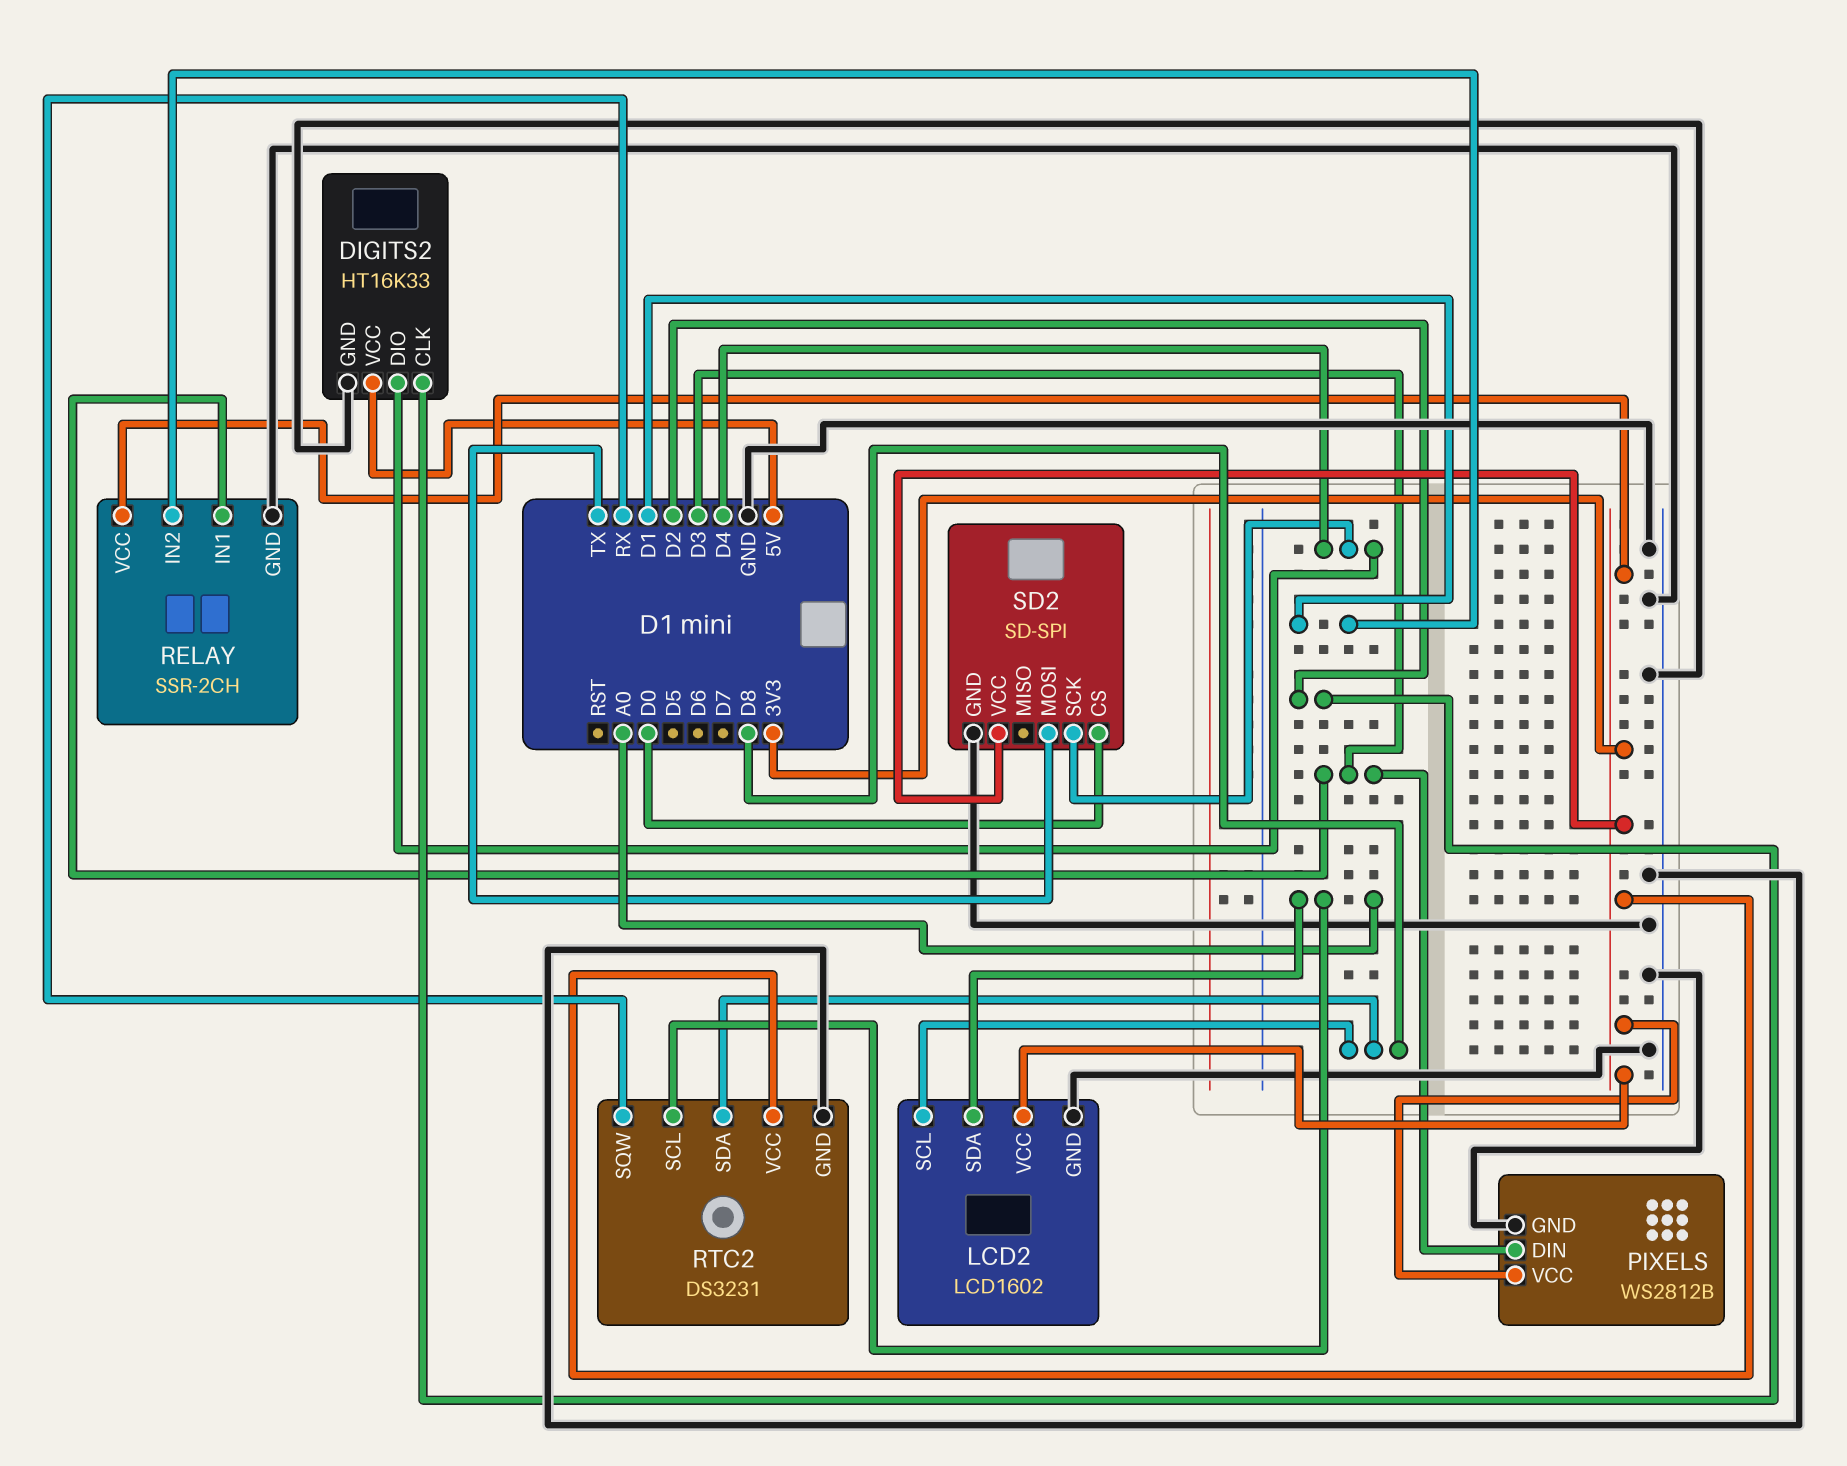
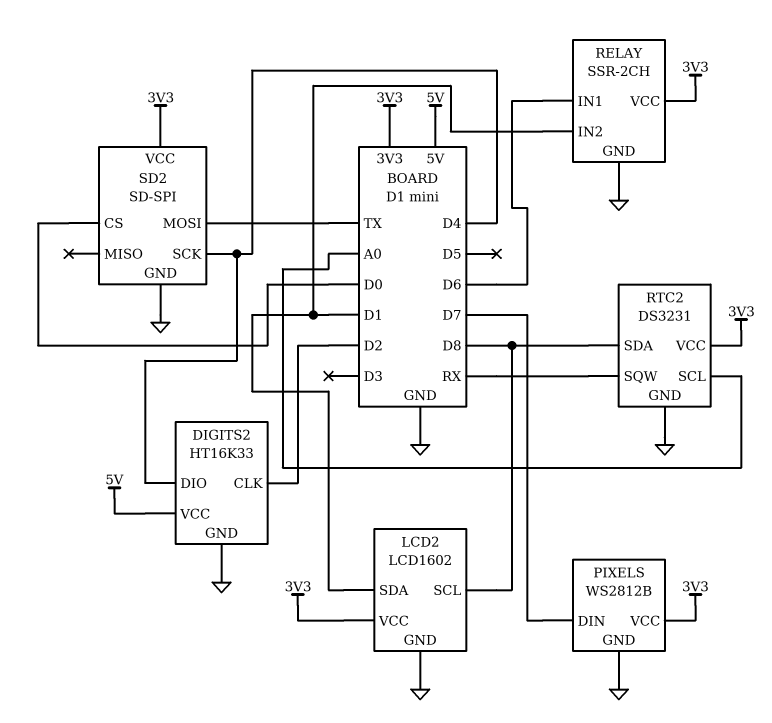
LCD2 pin SDA: A0 -> D1
PIXELS pin DIN: D3 -> D7
RELAY pin IN1: D3 -> D6

